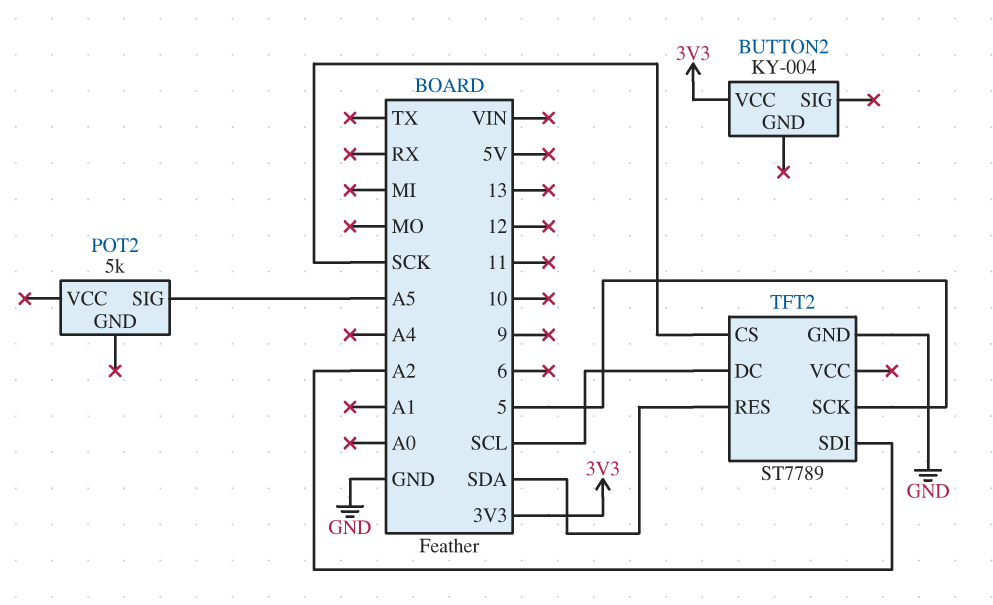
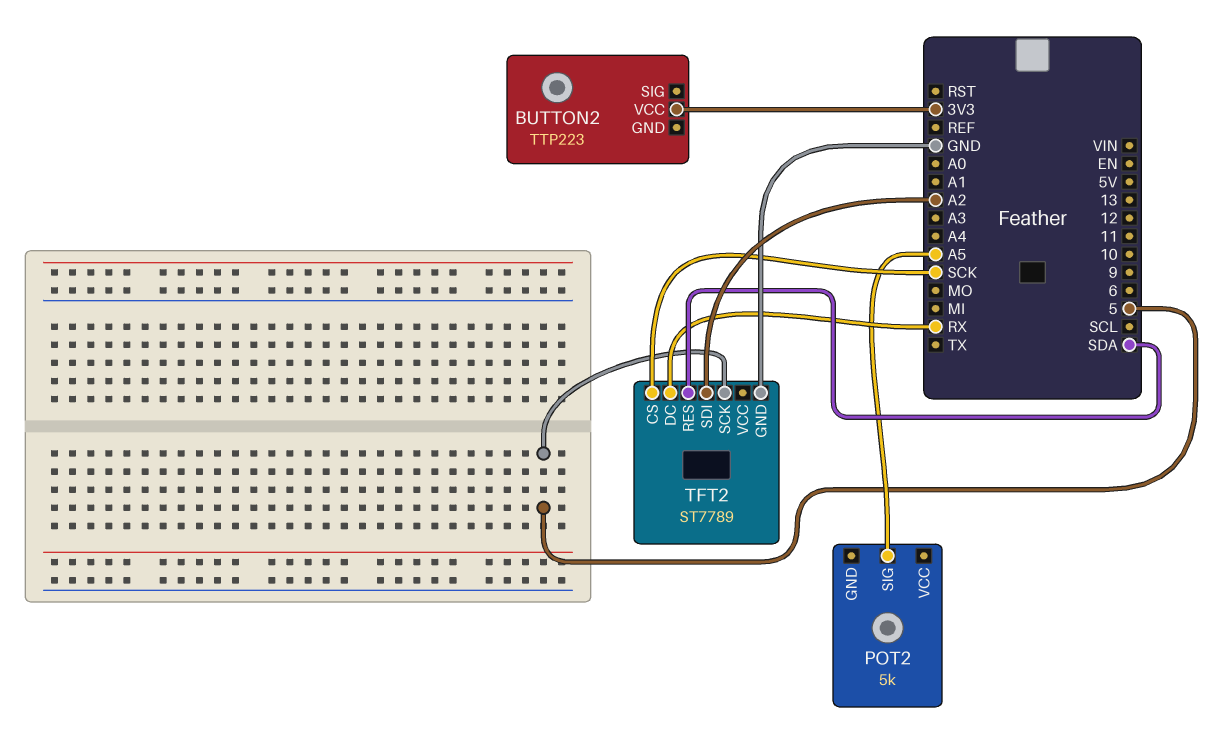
BUTTON2: KY-004 -> TTP223
TFT2 pin DC: SCL -> RX

